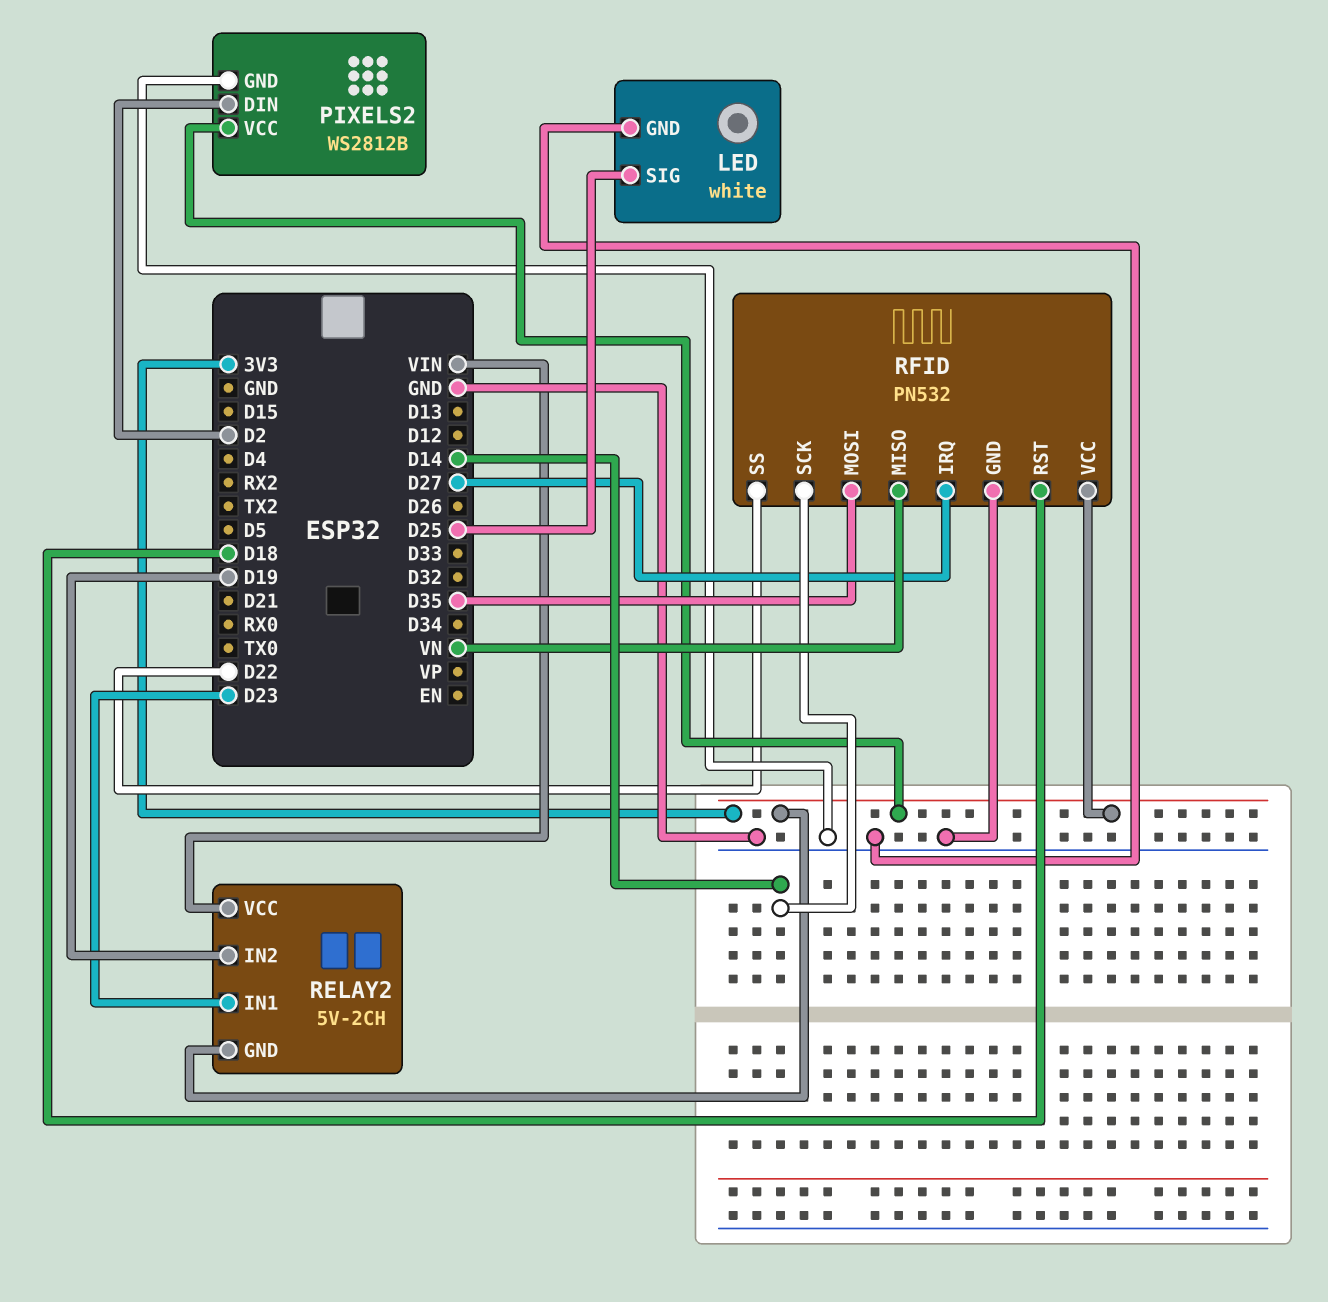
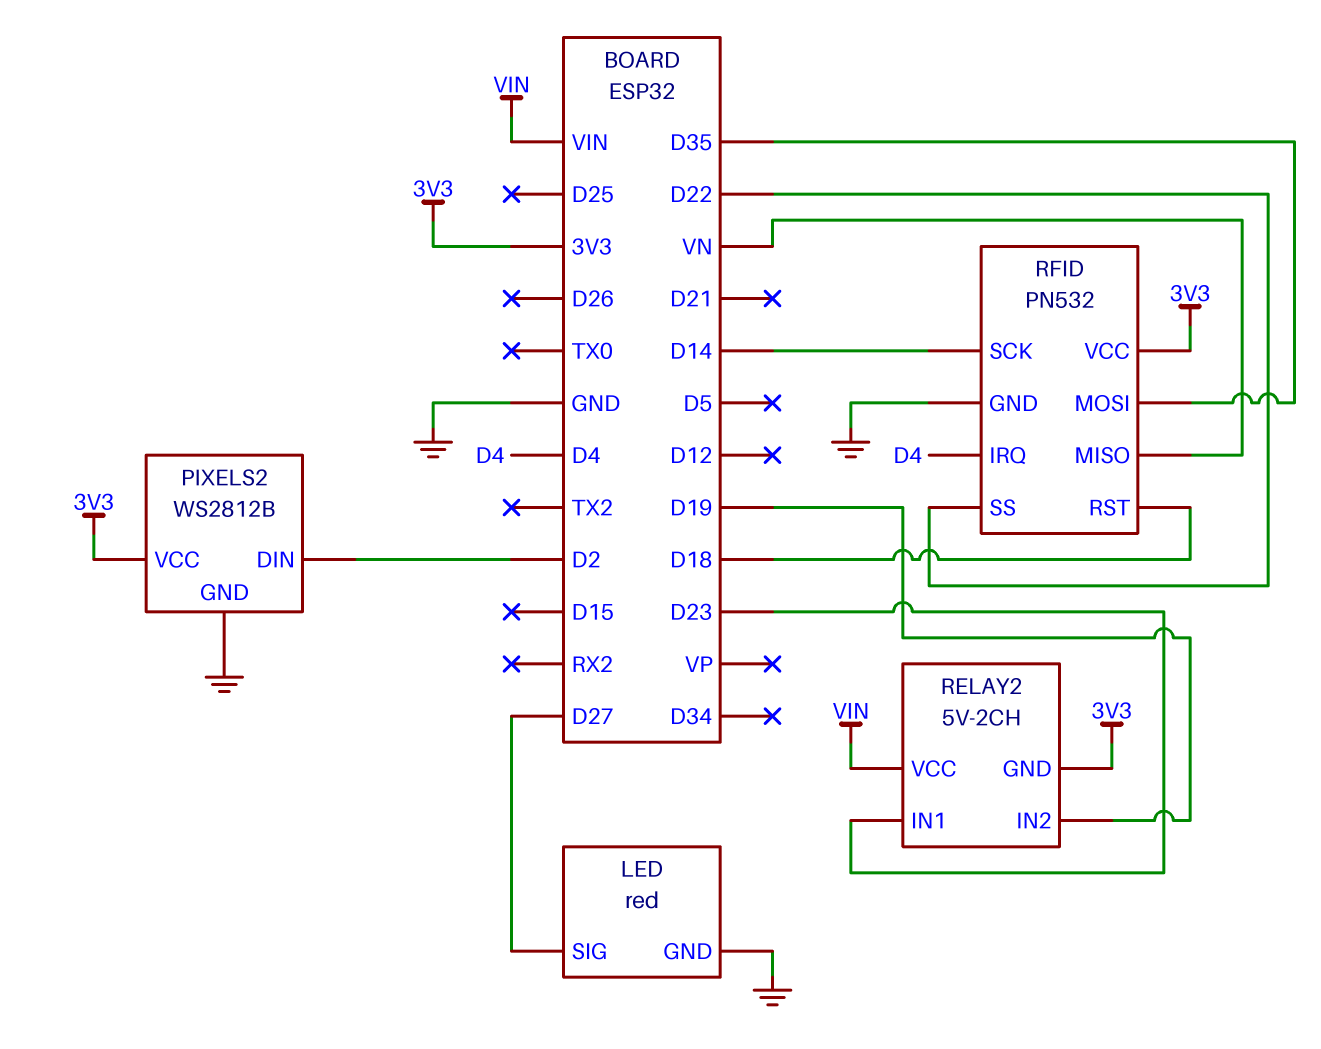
LED: white -> red
LED pin SIG: D25 -> D27
RFID pin IRQ: D27 -> D4

